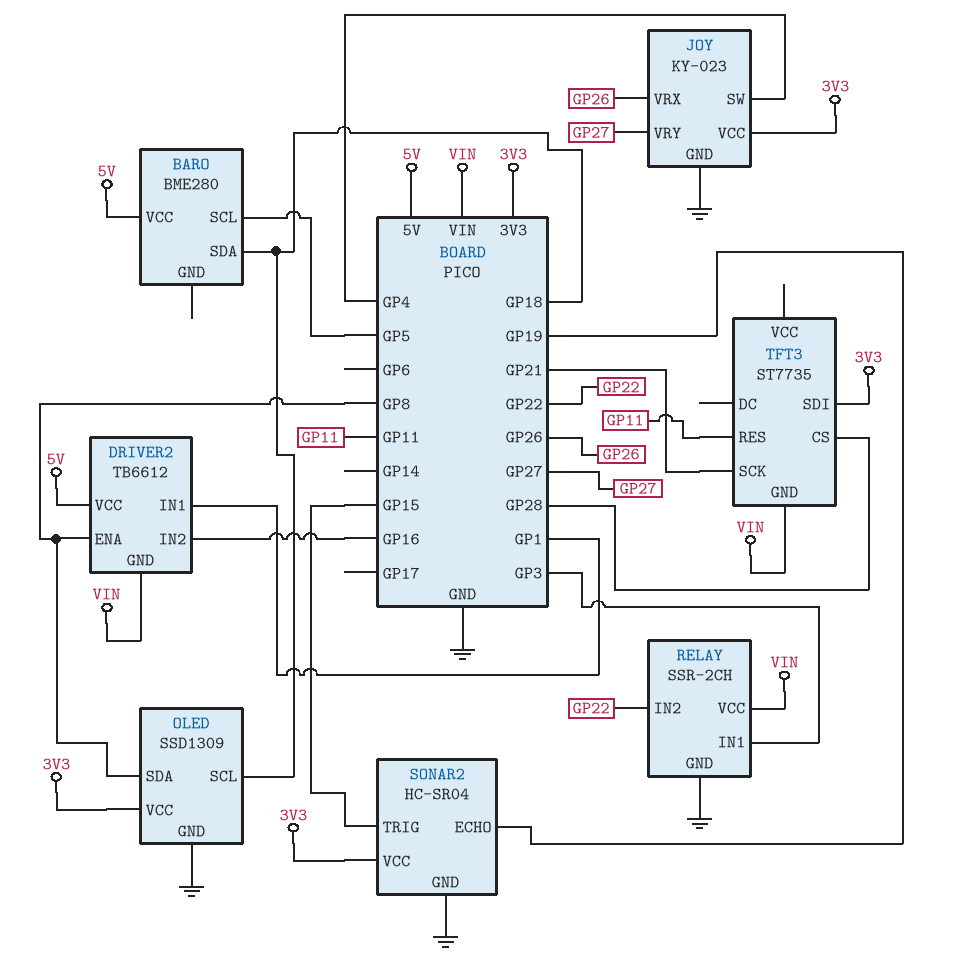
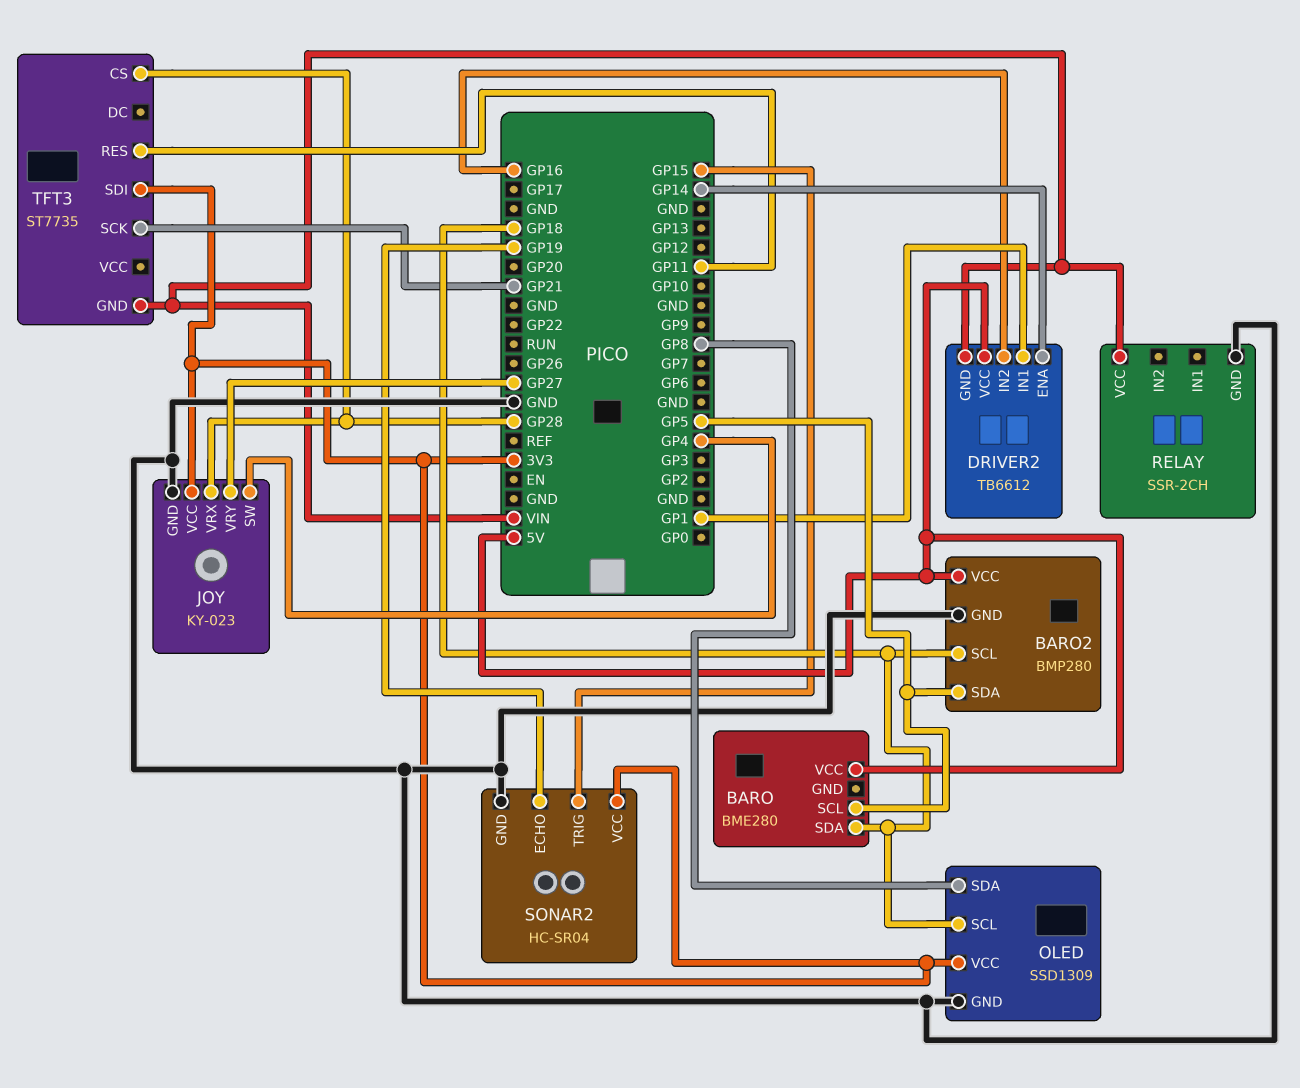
BARO2: none -> BMP280
BARO2 pin GND: none -> GND
BARO2 pin SCL: none -> GP18
BARO2 pin SDA: none -> GP5
BARO2 pin VCC: none -> 5V
DRIVER2 pin ENA: GP8 -> GP14
JOY pin VRX: GP26 -> GP28
RELAY pin IN1: GP3 -> none
RELAY pin IN2: GP22 -> none

